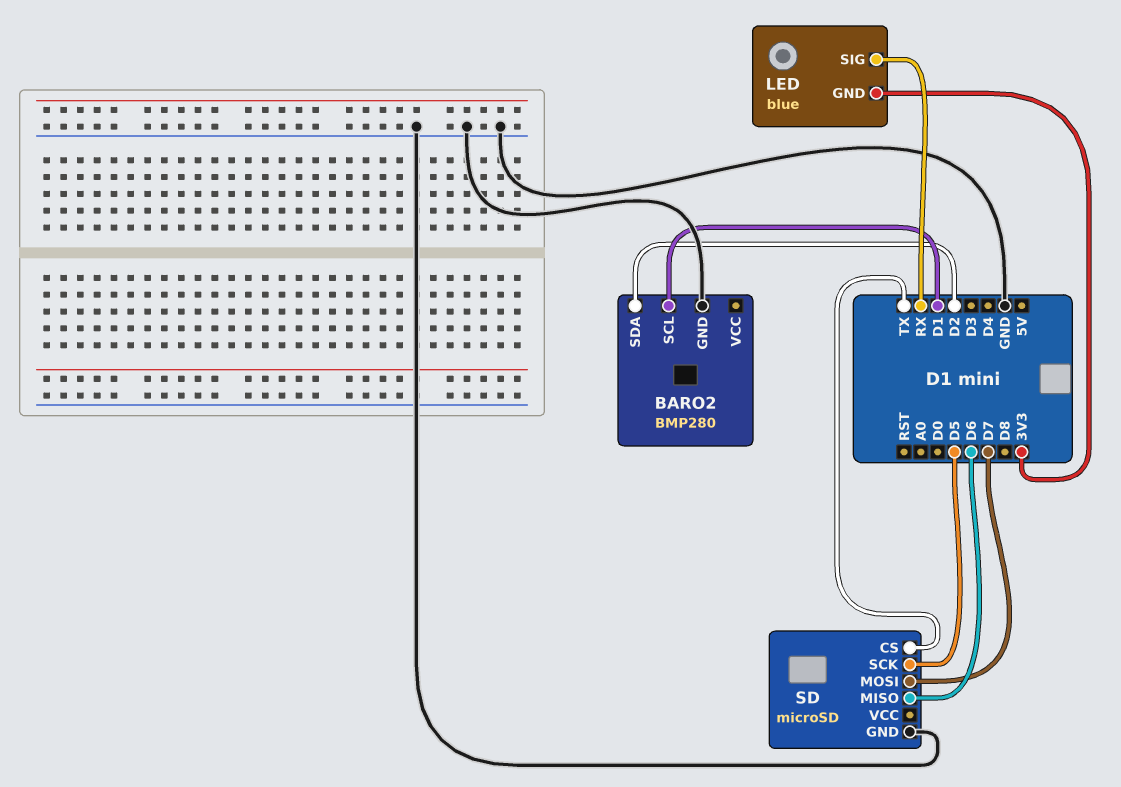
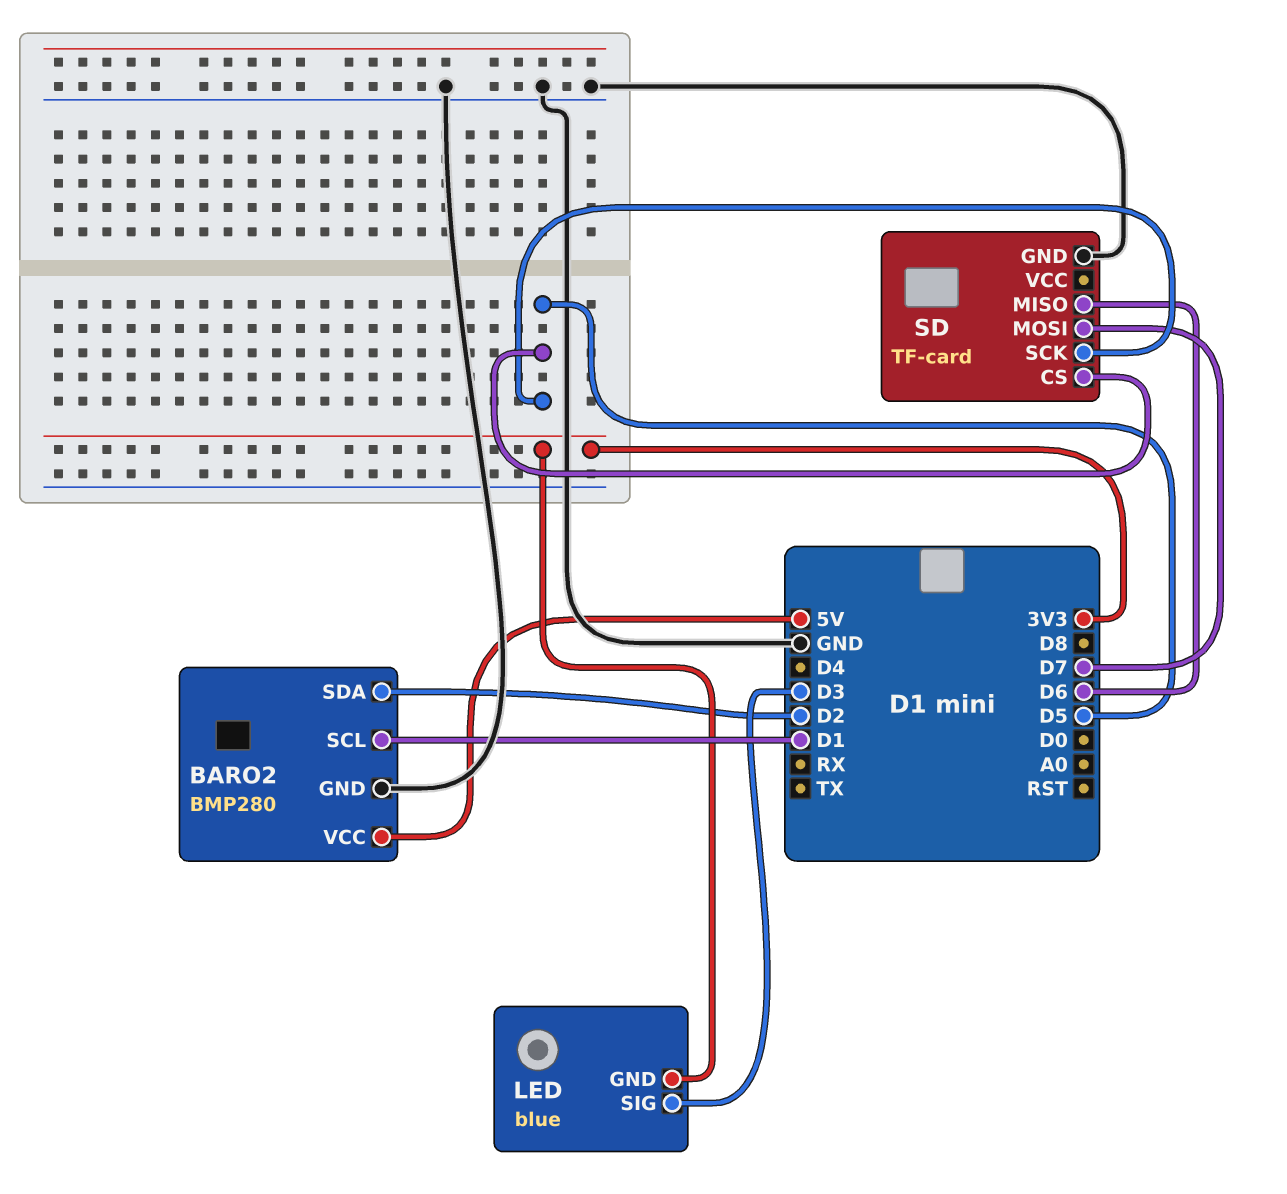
BARO2 pin VCC: none -> 5V
LED pin SIG: RX -> D3
SD: microSD -> TF-card
SD pin CS: TX -> D5

